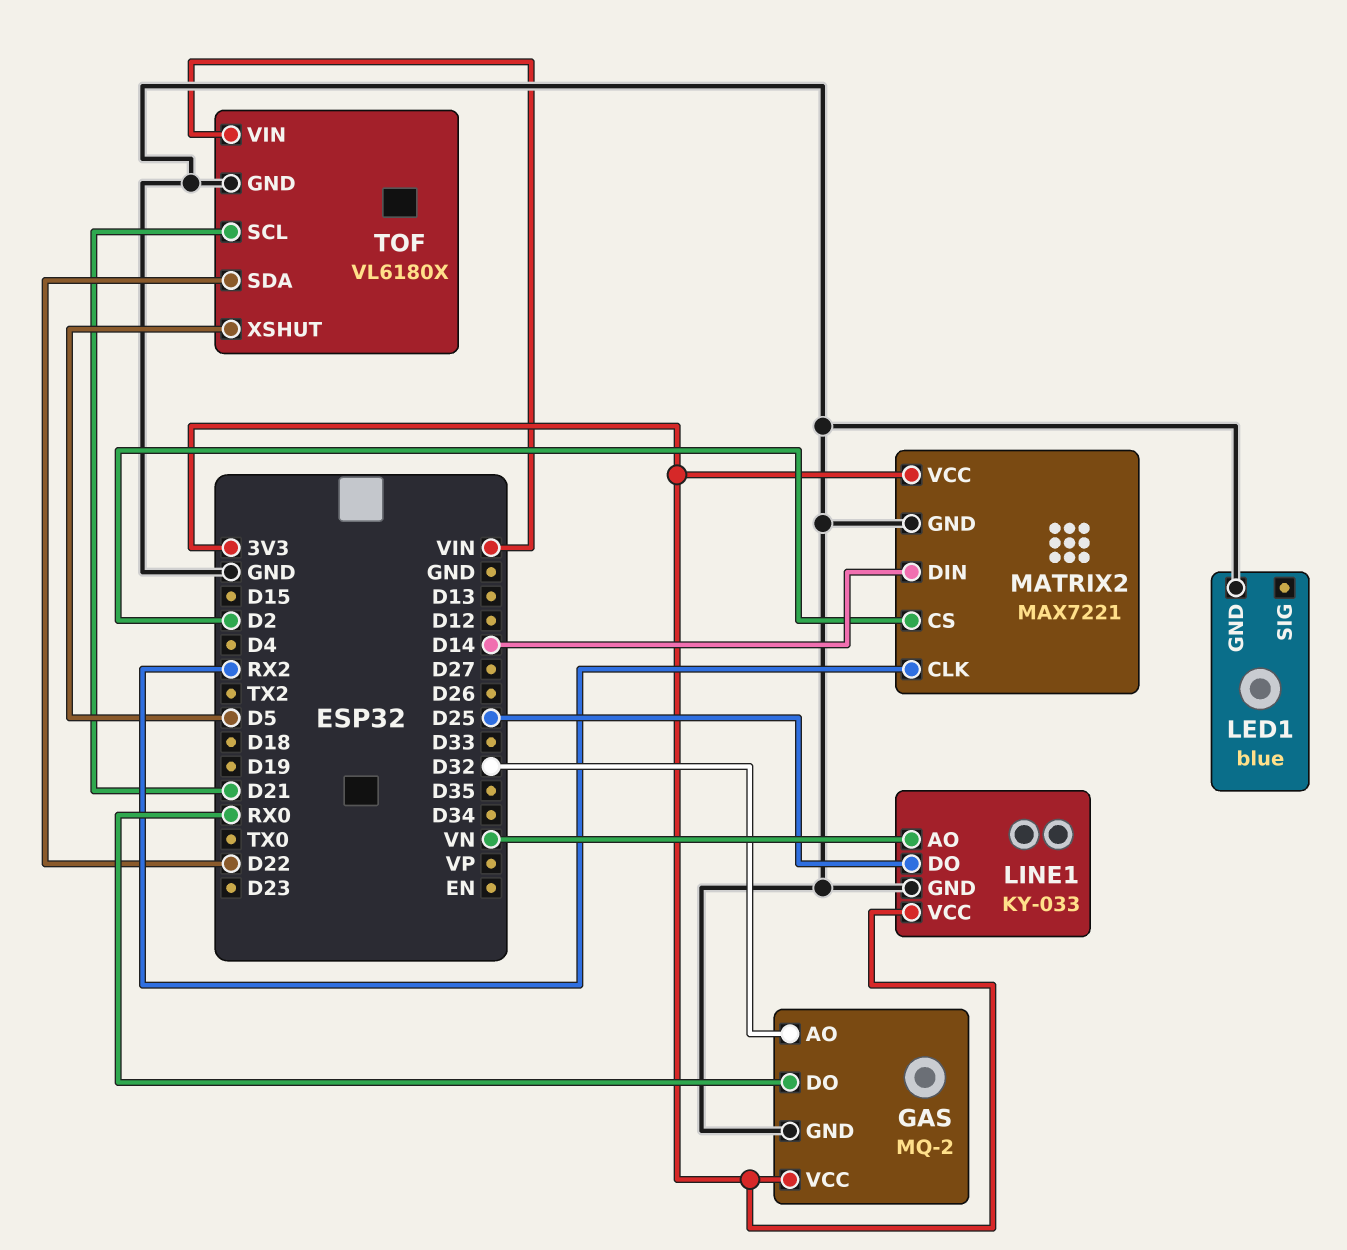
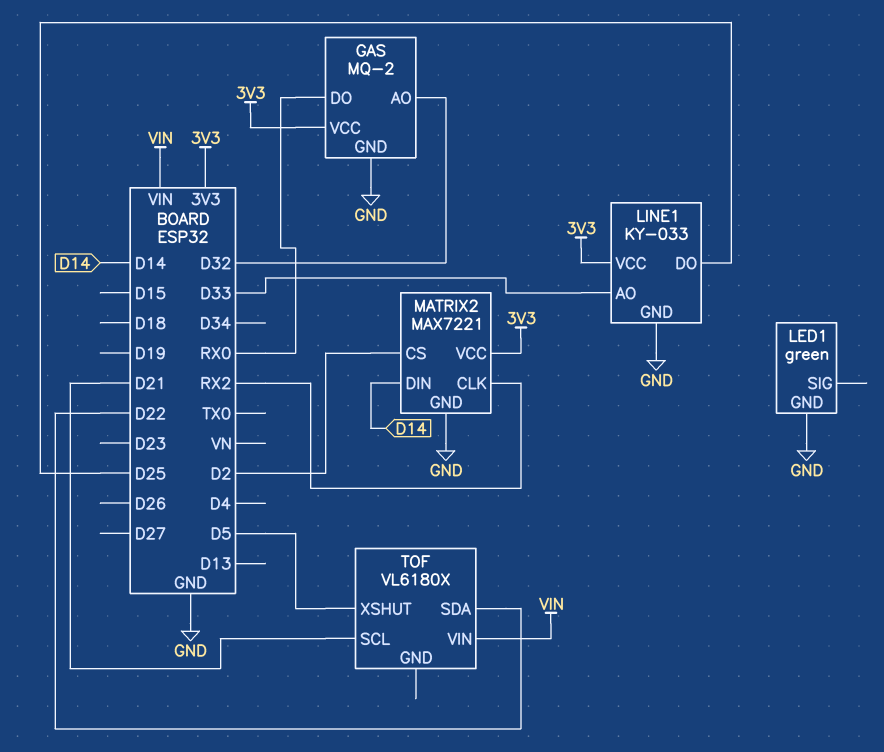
LED1: blue -> green
LINE1 pin AO: VN -> D33
TOF pin GND: GND -> none

